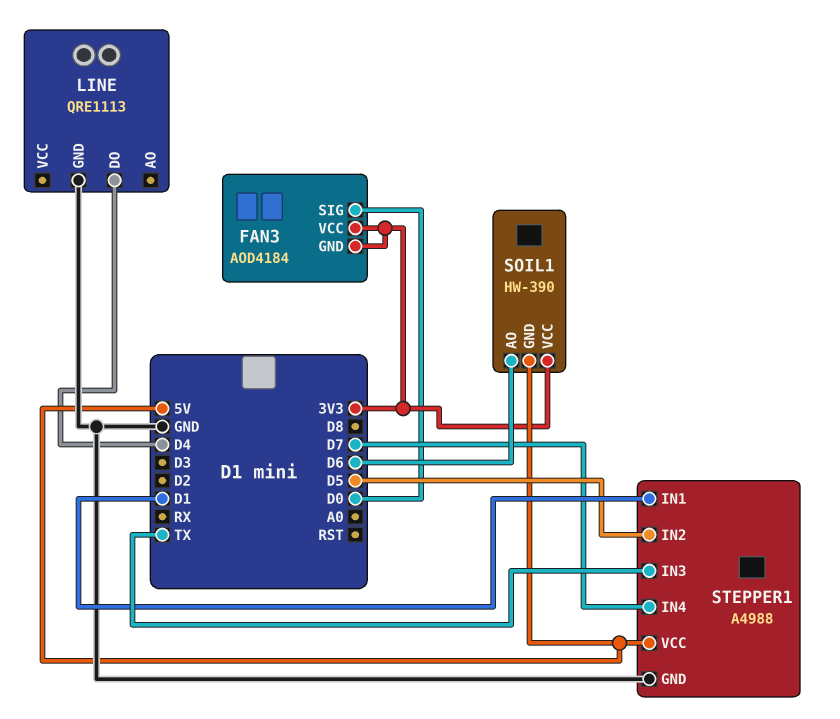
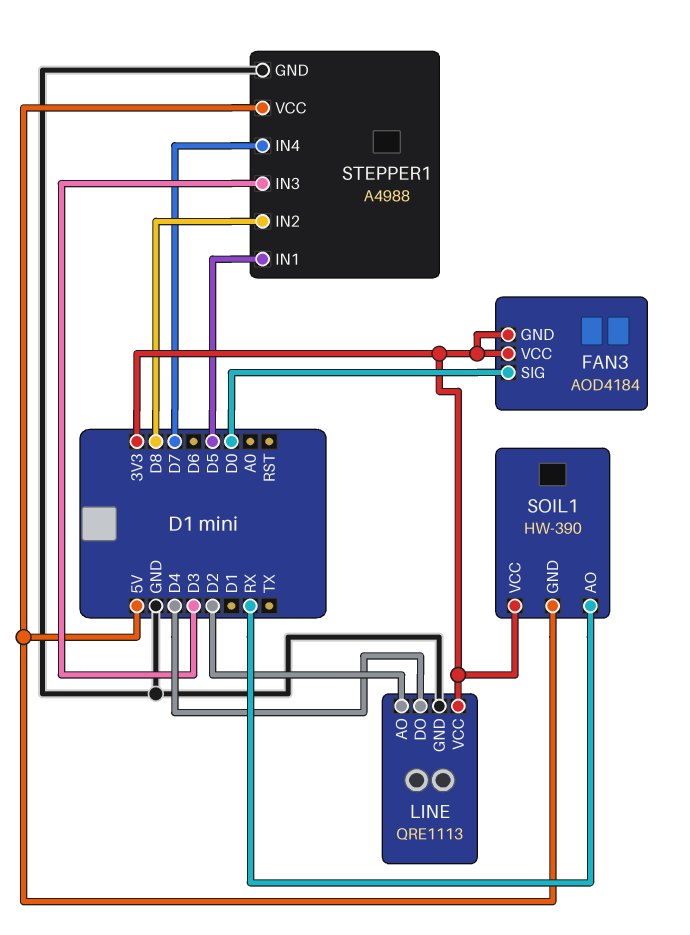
LINE pin AO: none -> D2
LINE pin VCC: none -> 3V3
SOIL1 pin AO: D6 -> RX
STEPPER1 pin IN1: D1 -> D5
STEPPER1 pin IN2: D5 -> D8
STEPPER1 pin IN3: TX -> D3

